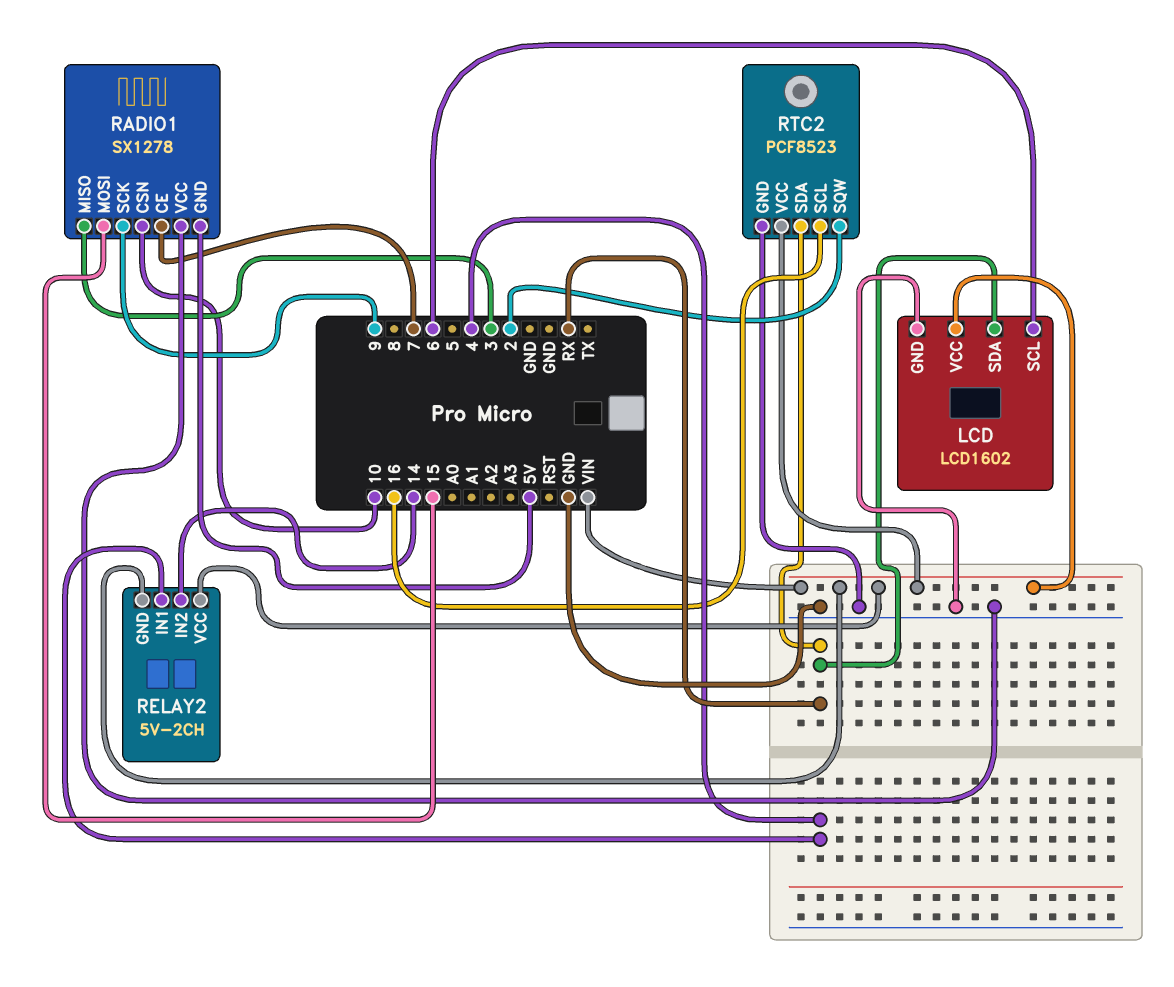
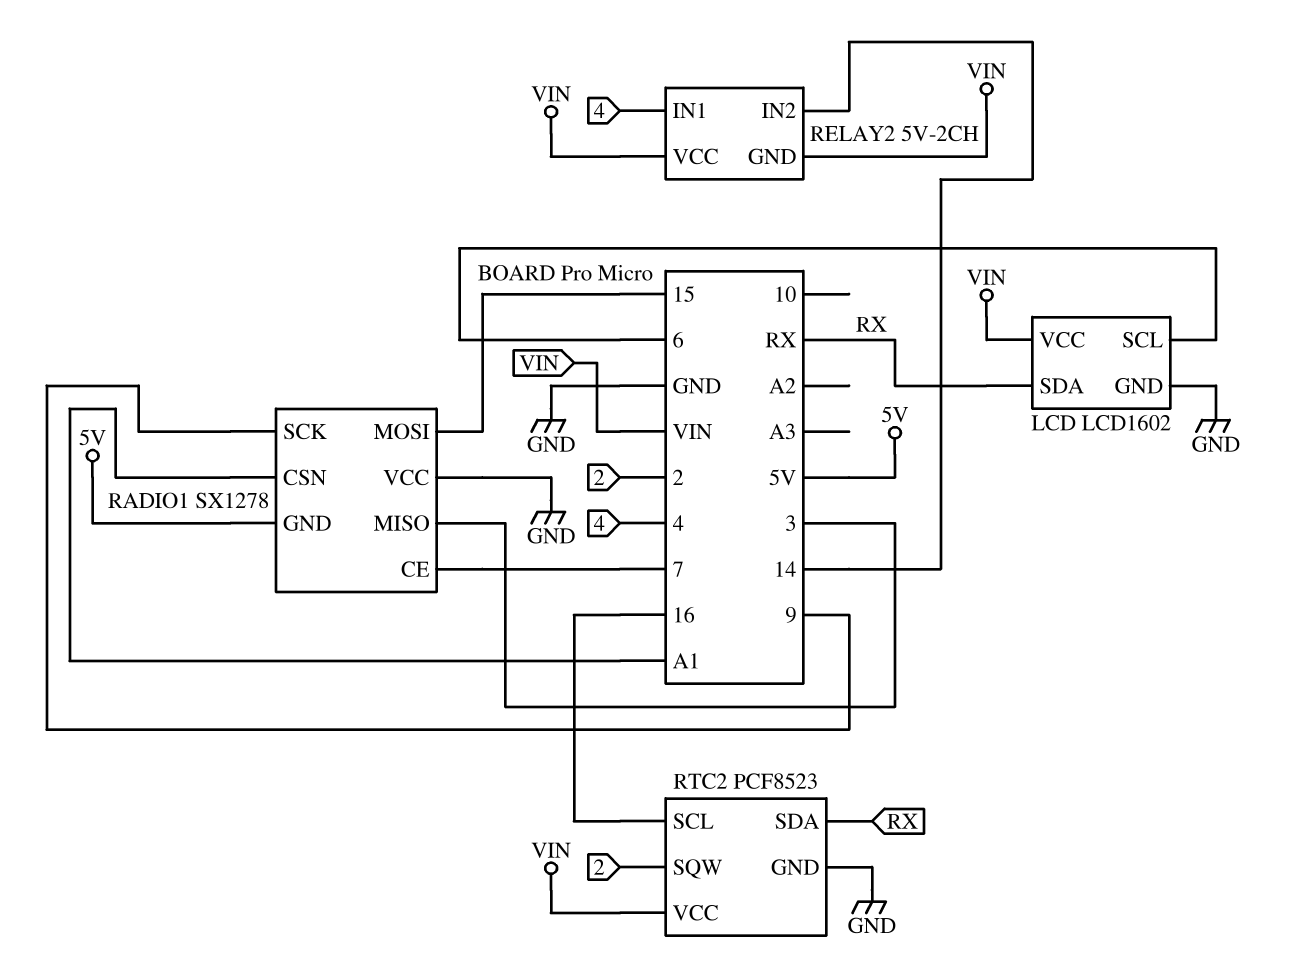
RADIO1 pin CSN: 10 -> A1

